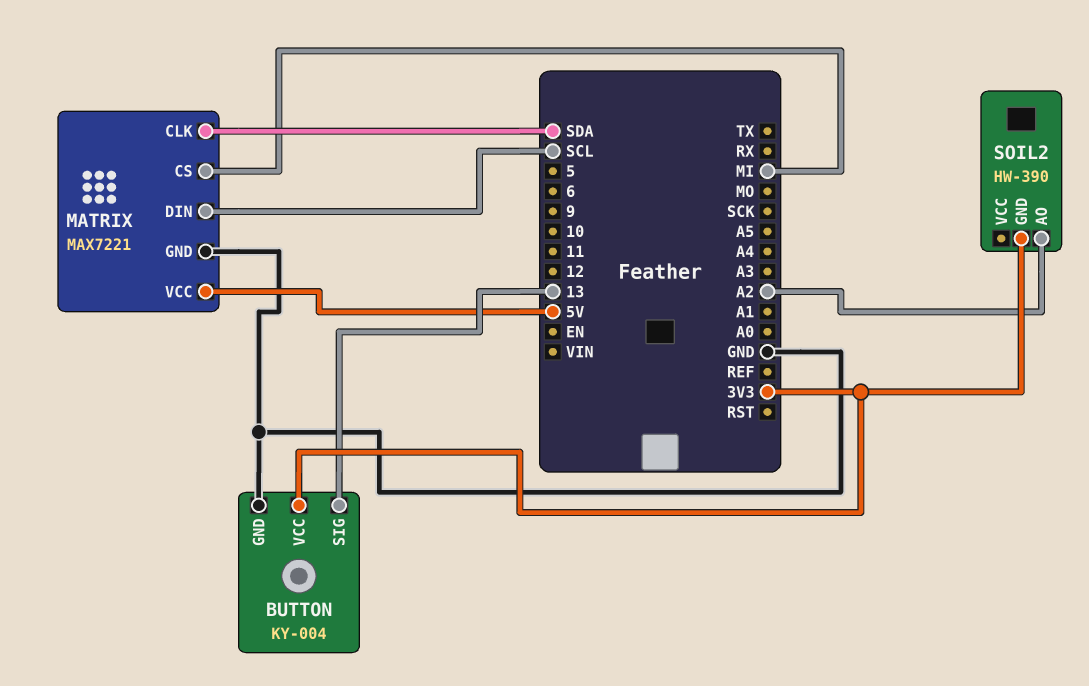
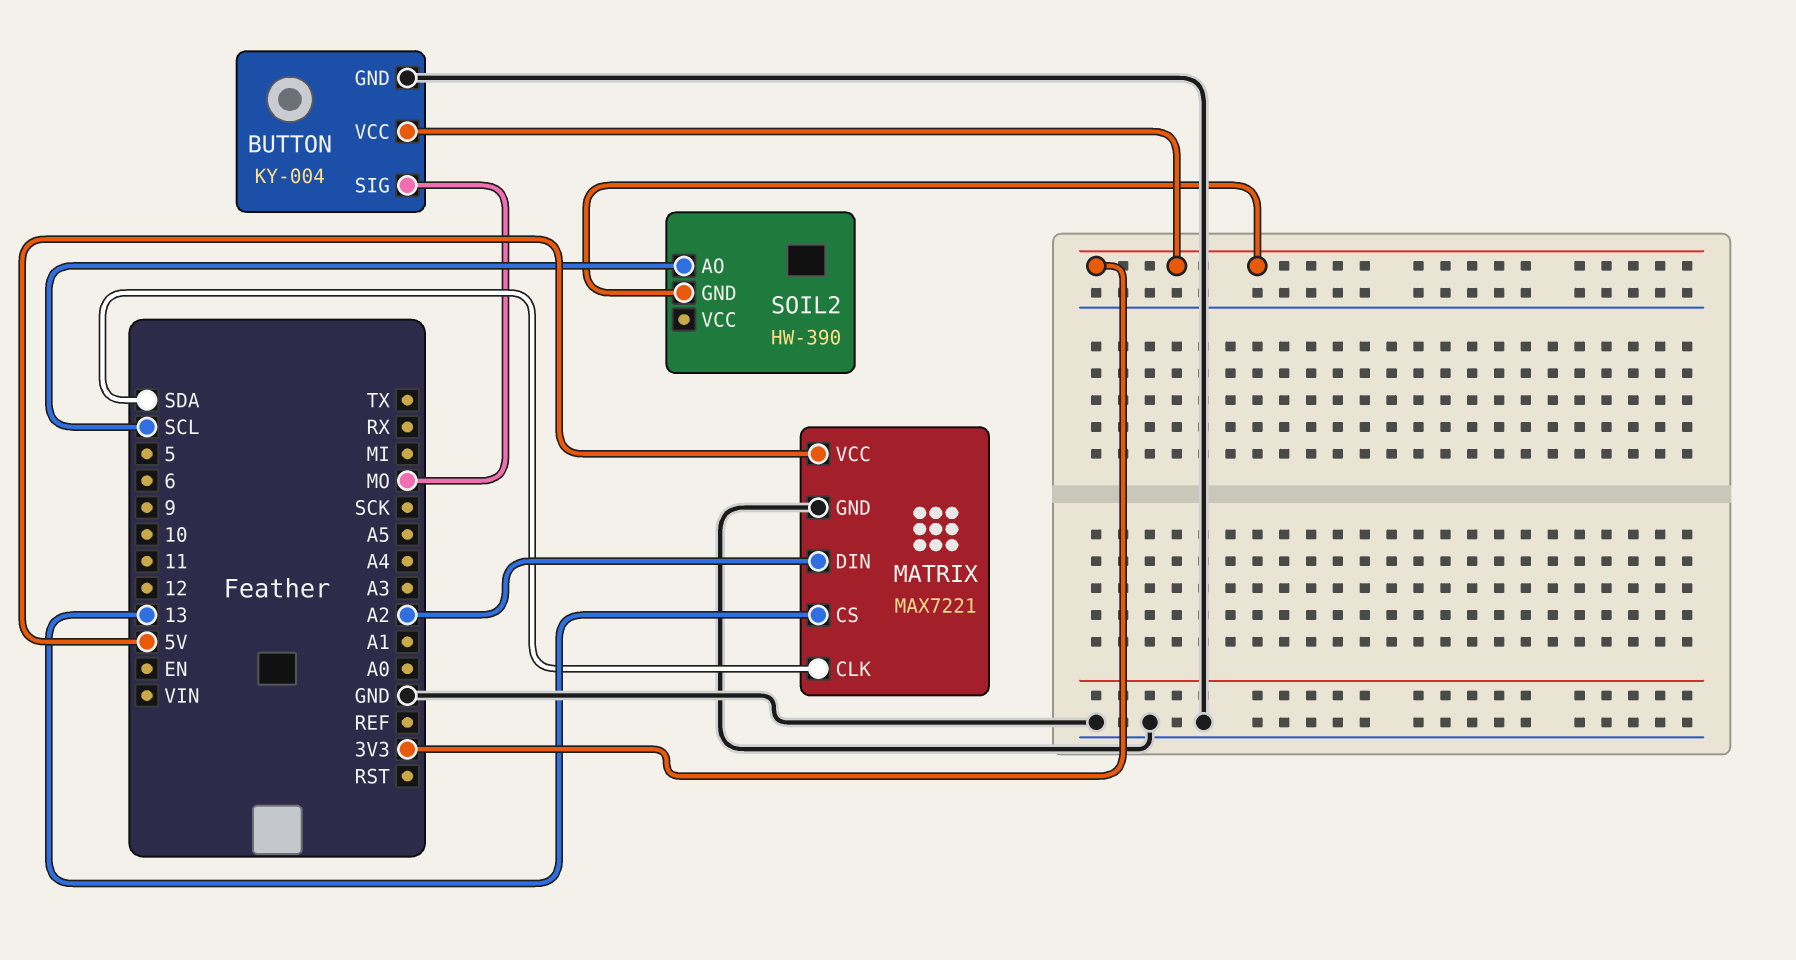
BUTTON pin SIG: 13 -> MO
MATRIX pin CS: MI -> 13
MATRIX pin DIN: SCL -> A2
SOIL2 pin AO: A2 -> SCL

